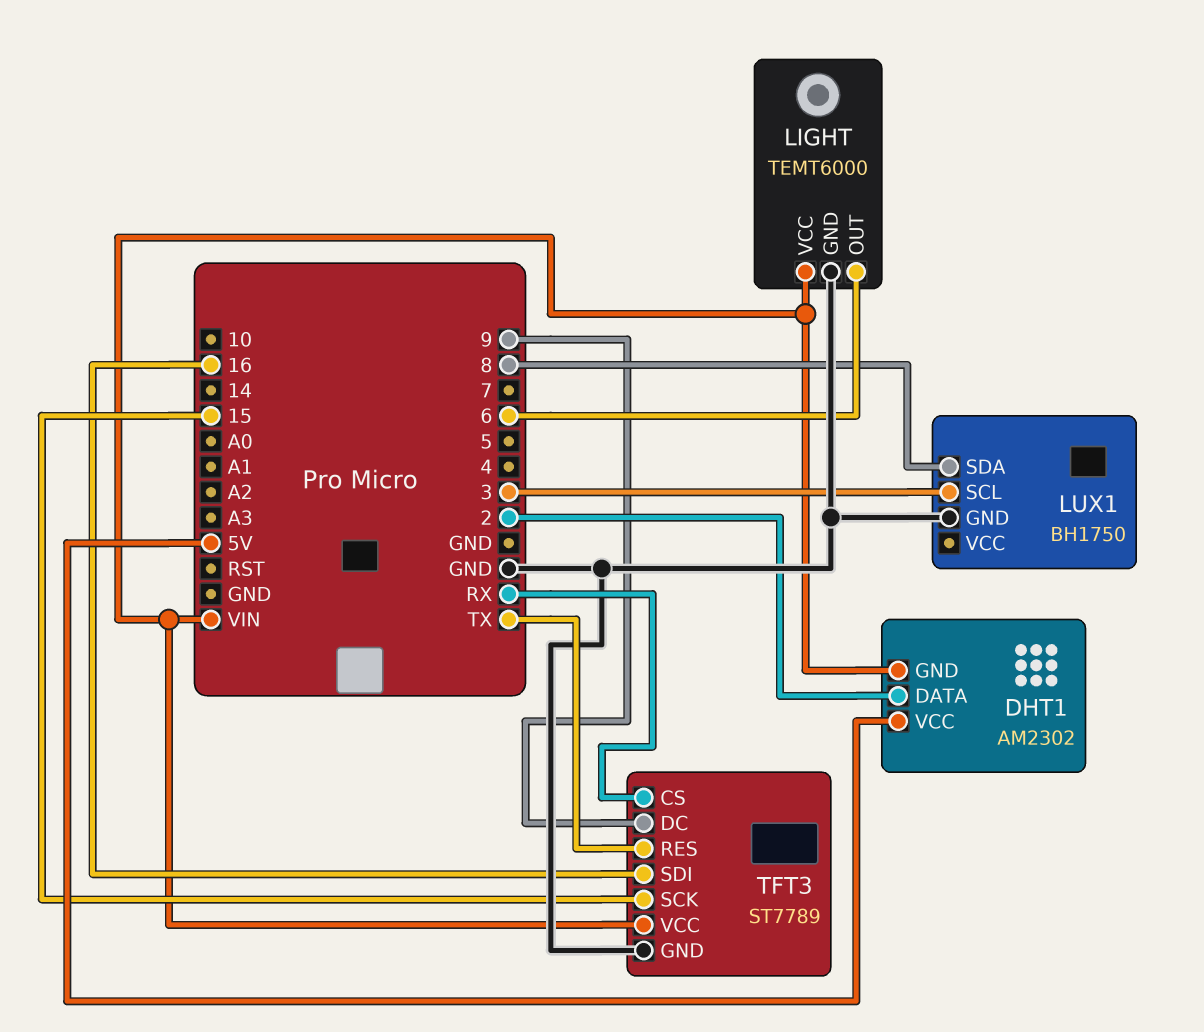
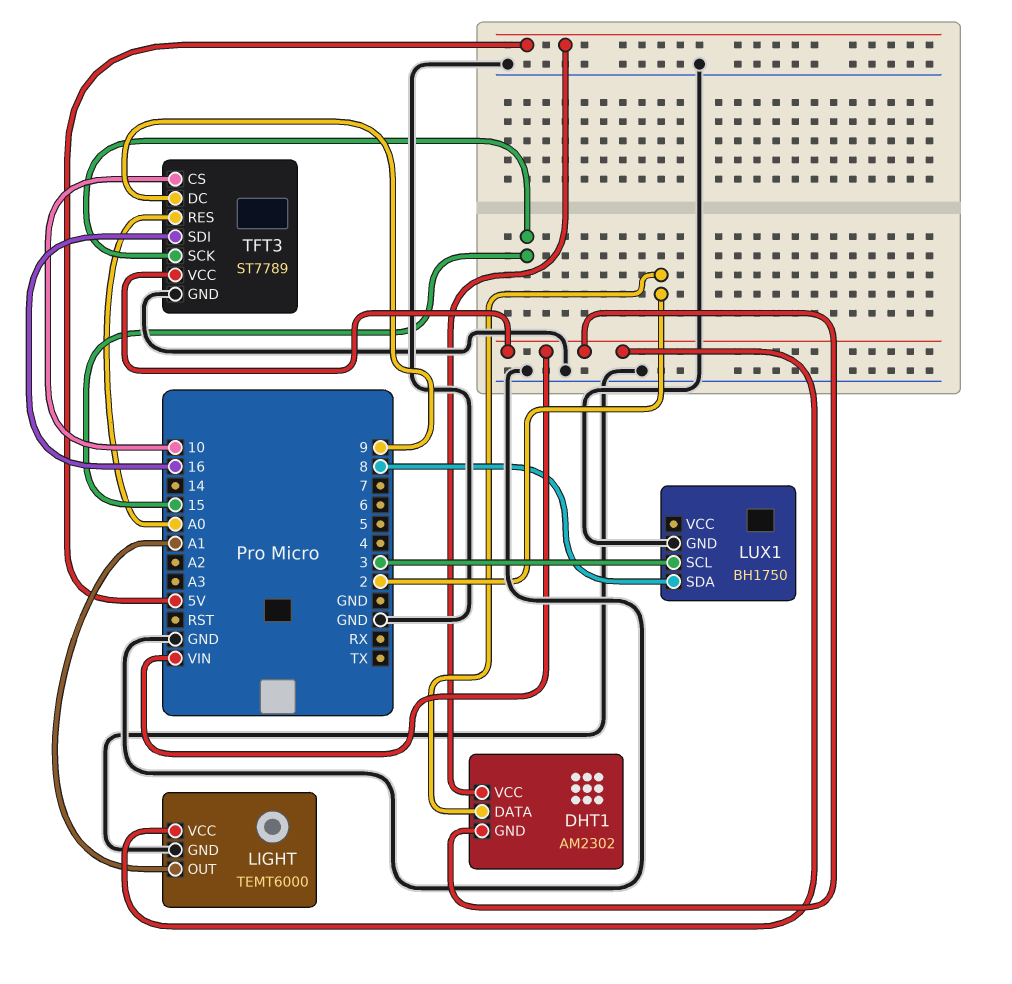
LIGHT pin OUT: 6 -> A1
TFT3 pin CS: RX -> 10
TFT3 pin RES: TX -> A0

